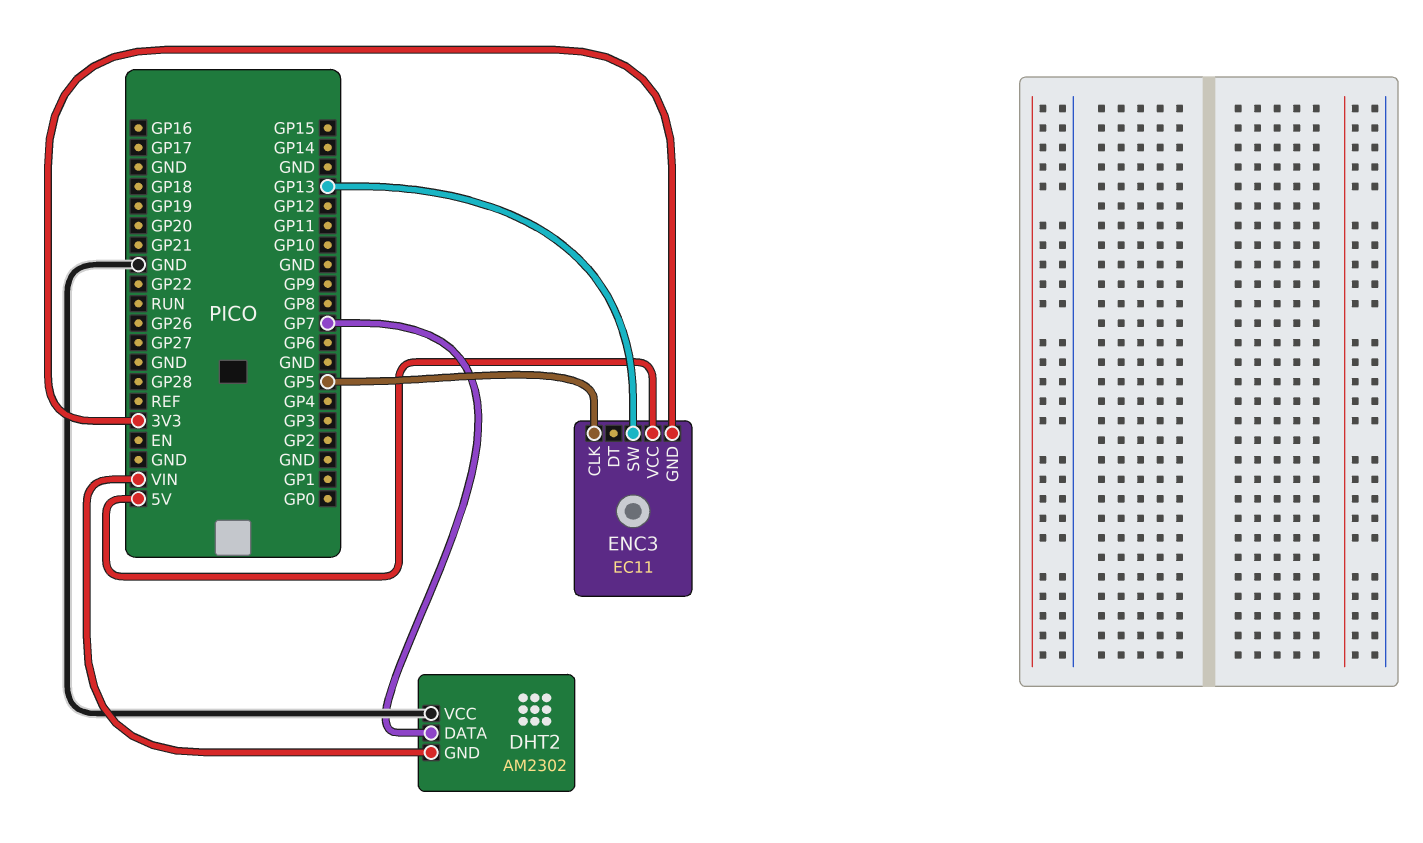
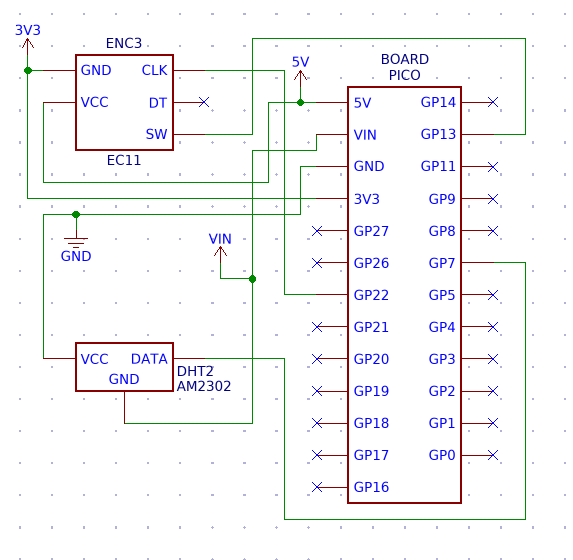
ENC3 pin CLK: GP5 -> GP22

